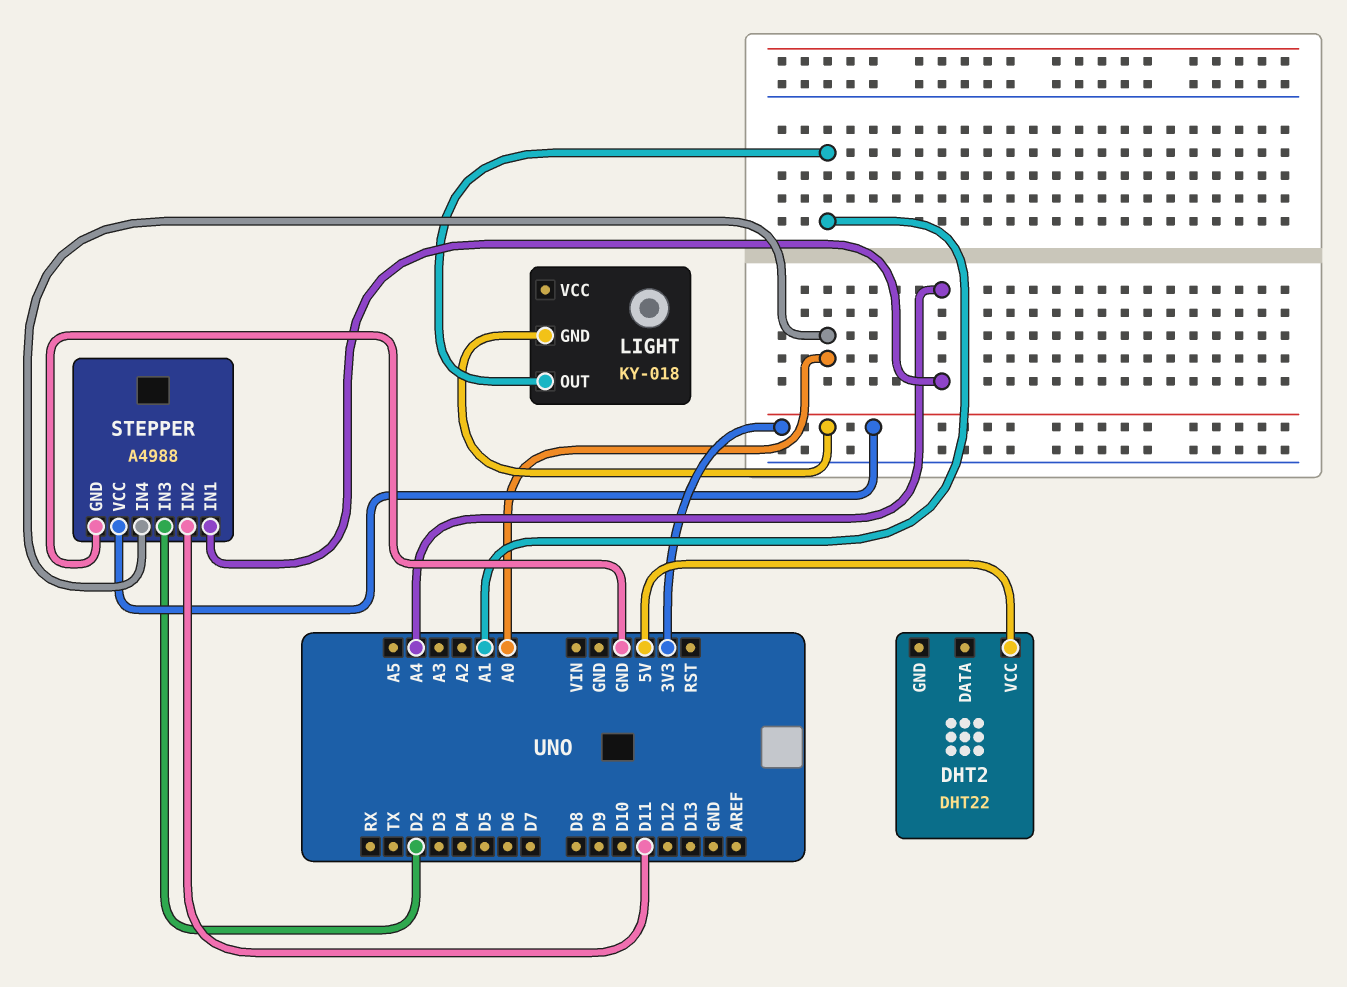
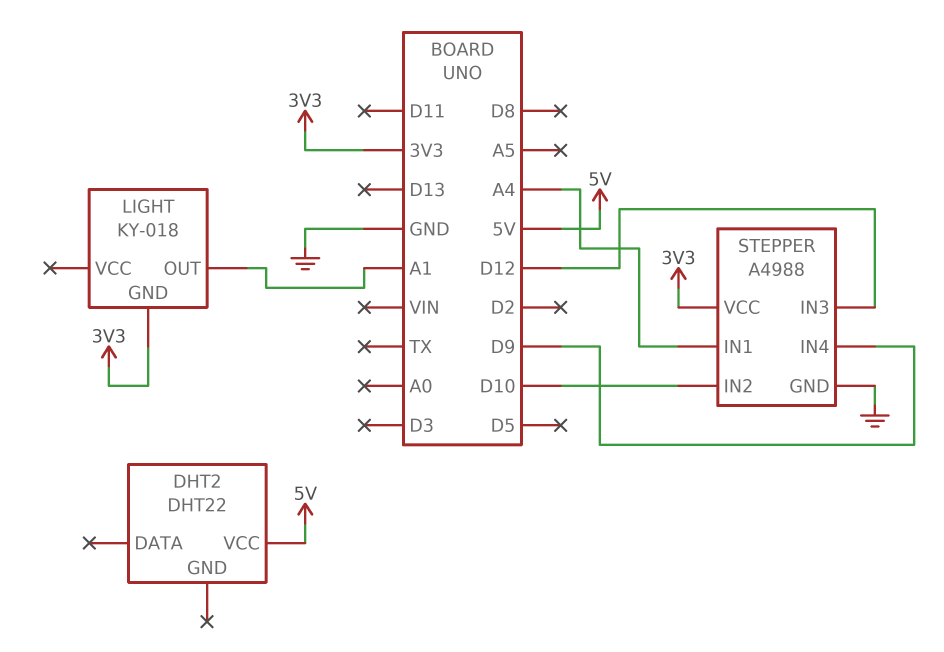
STEPPER pin IN2: D11 -> D10
STEPPER pin IN3: D2 -> D12
STEPPER pin IN4: A0 -> D9

